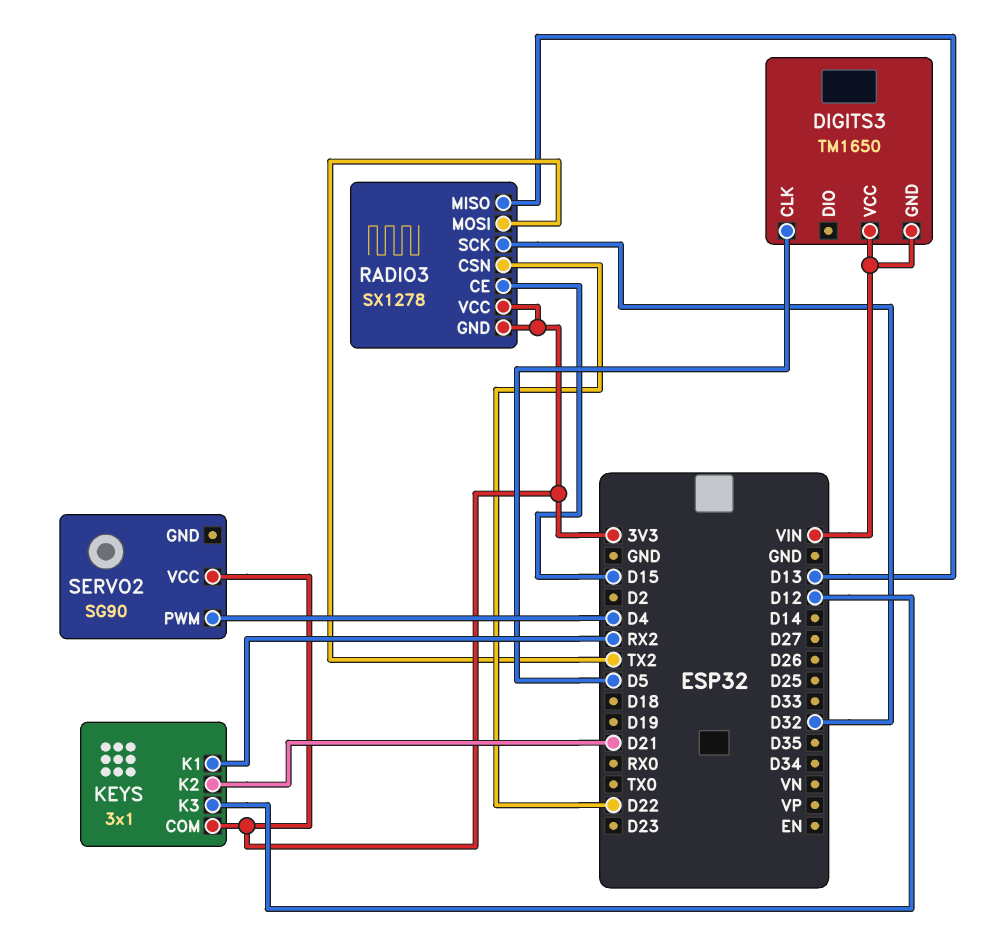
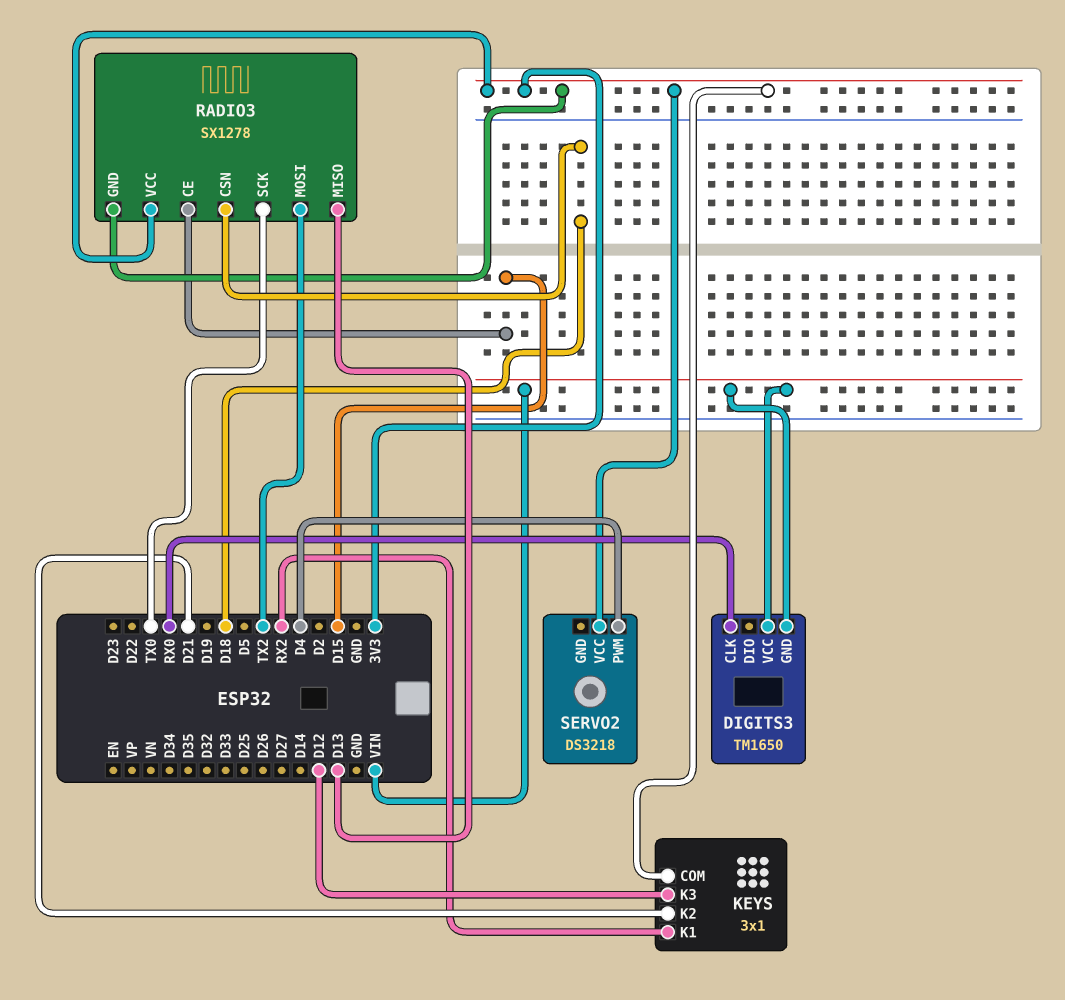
DIGITS3 pin CLK: D5 -> RX0
RADIO3 pin CSN: D22 -> D18
RADIO3 pin SCK: D32 -> TX0
SERVO2: SG90 -> DS3218

